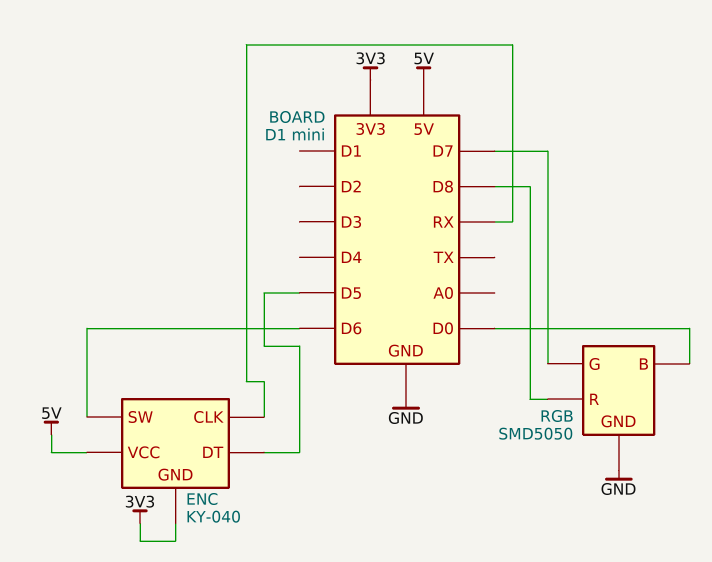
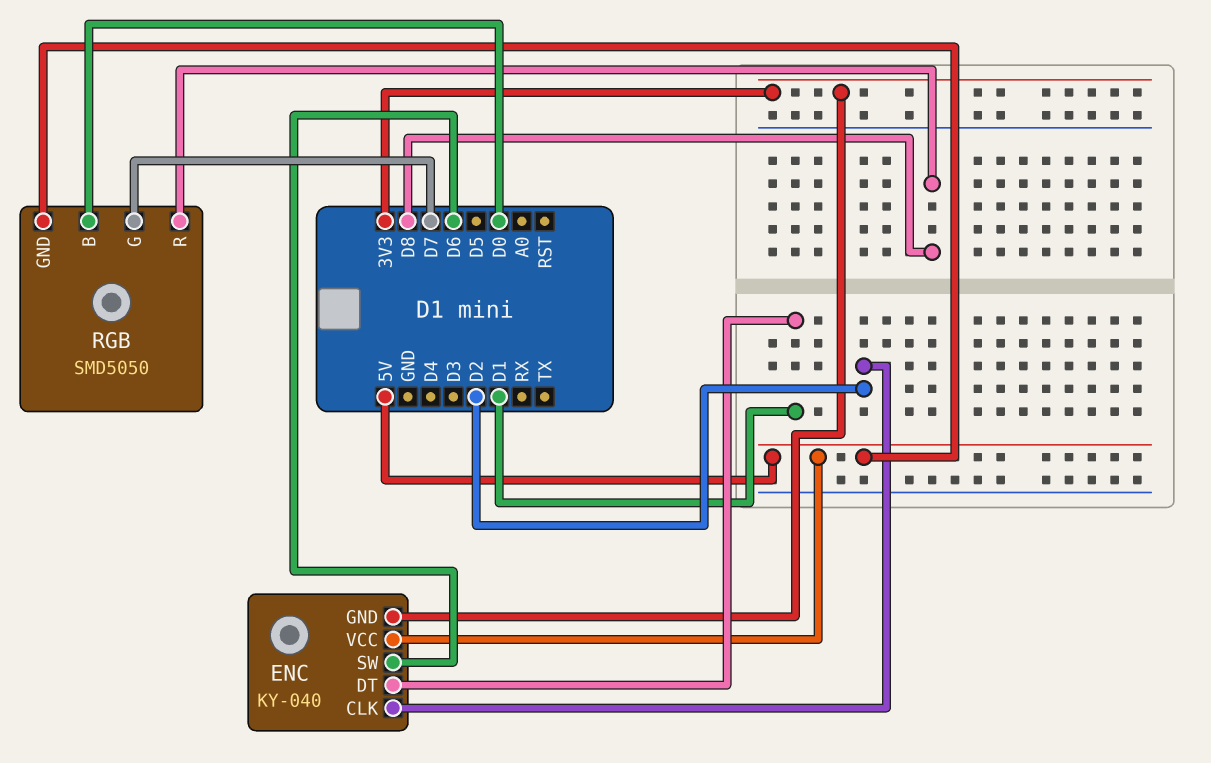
ENC pin CLK: RX -> D2
ENC pin DT: D5 -> D1
RGB pin GND: GND -> 5V

